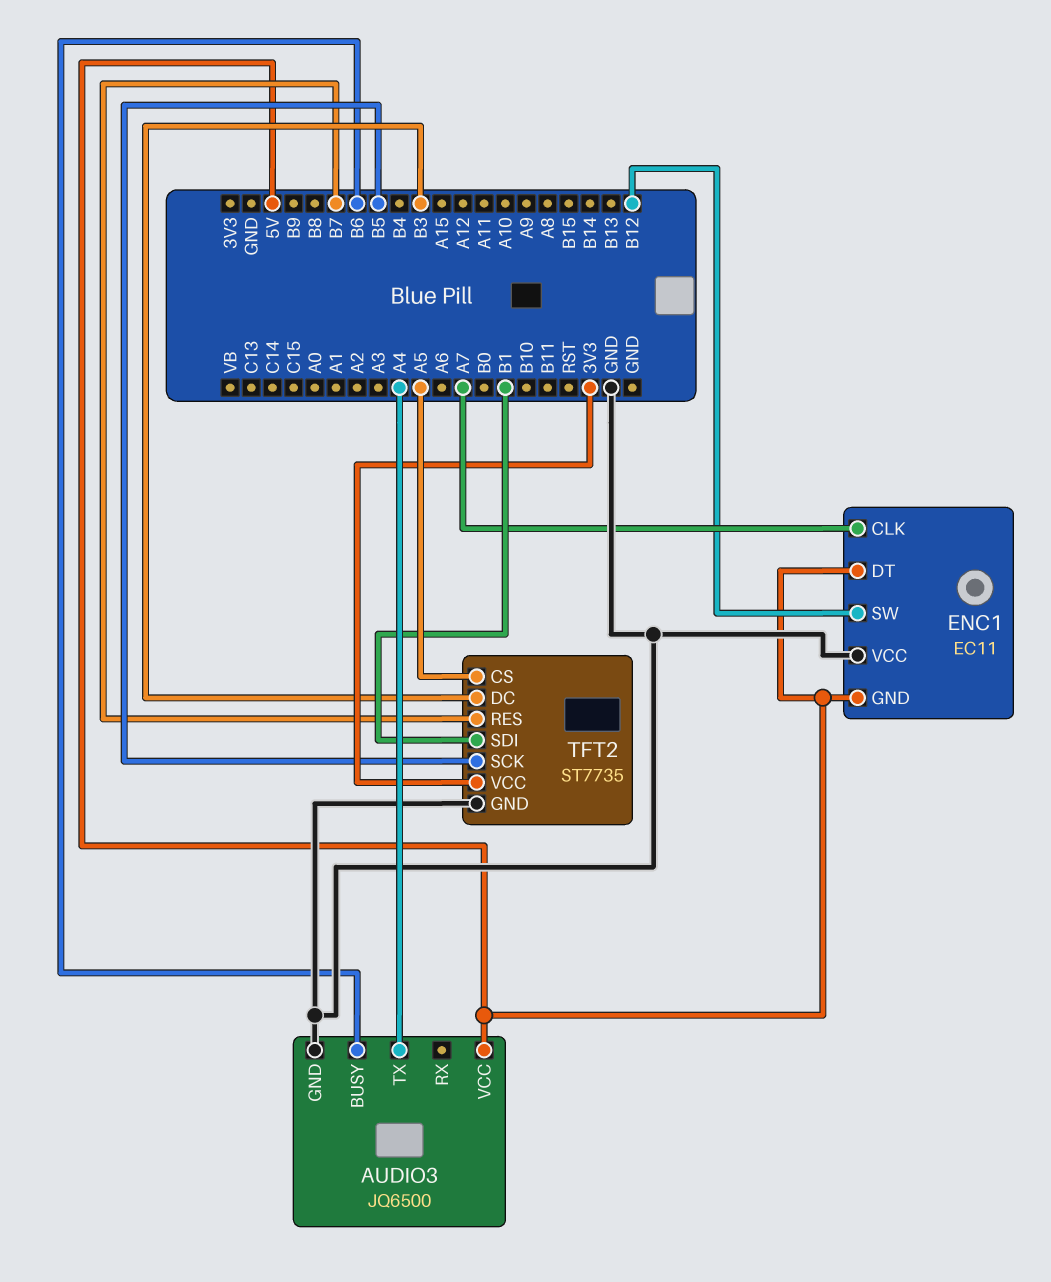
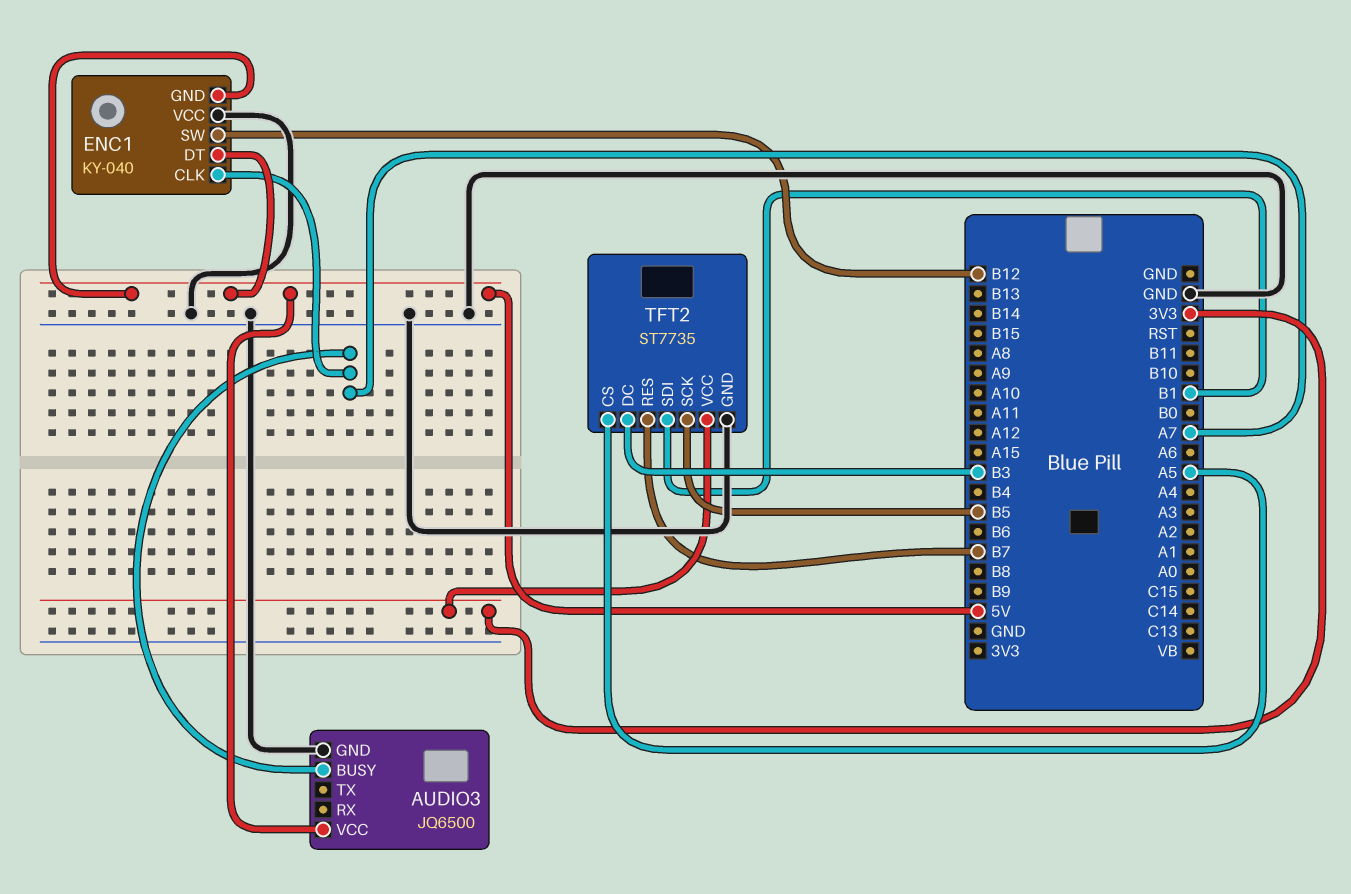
AUDIO3 pin BUSY: B6 -> A7
AUDIO3 pin TX: A4 -> none
ENC1: EC11 -> KY-040

